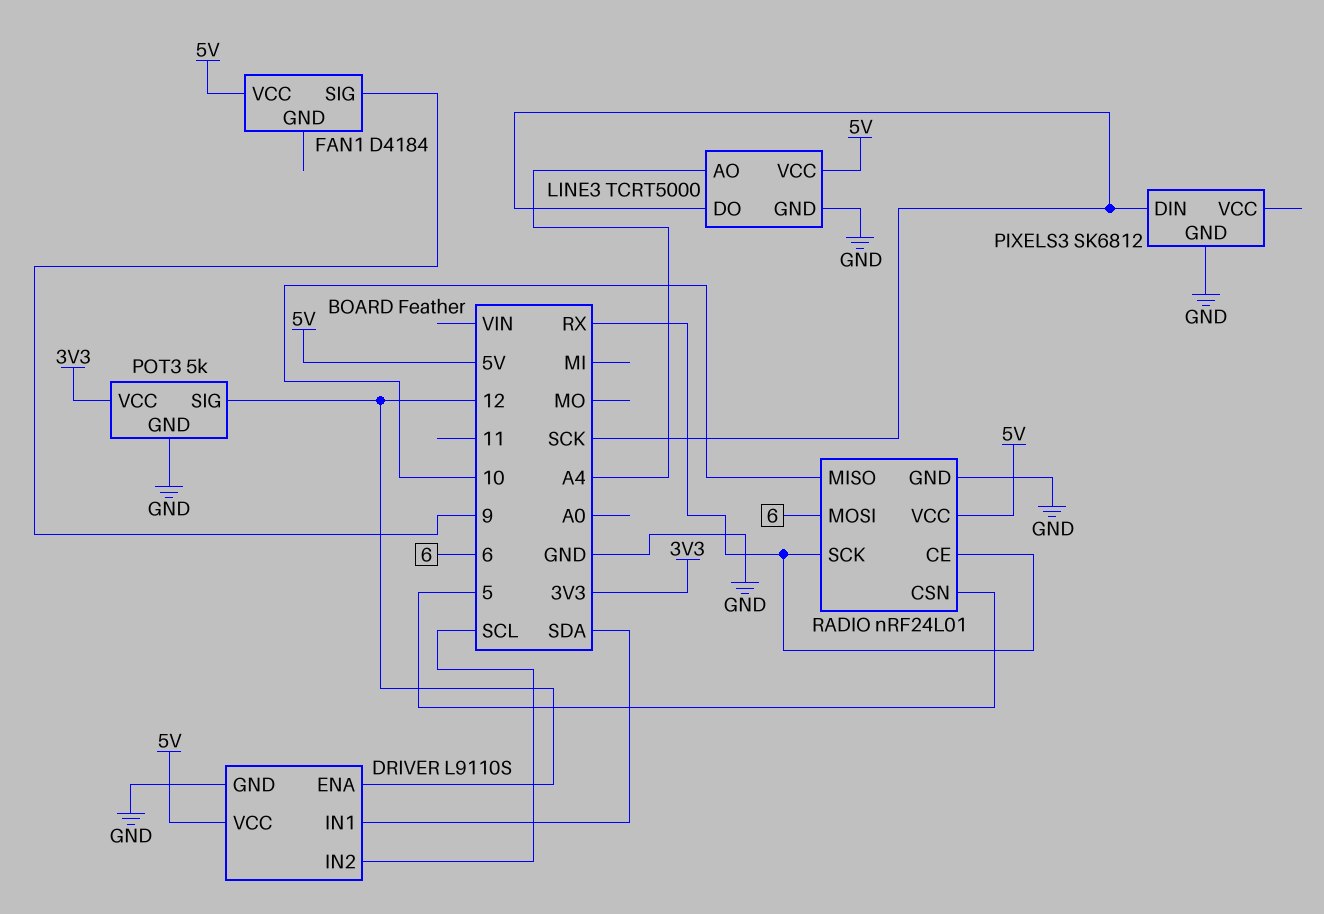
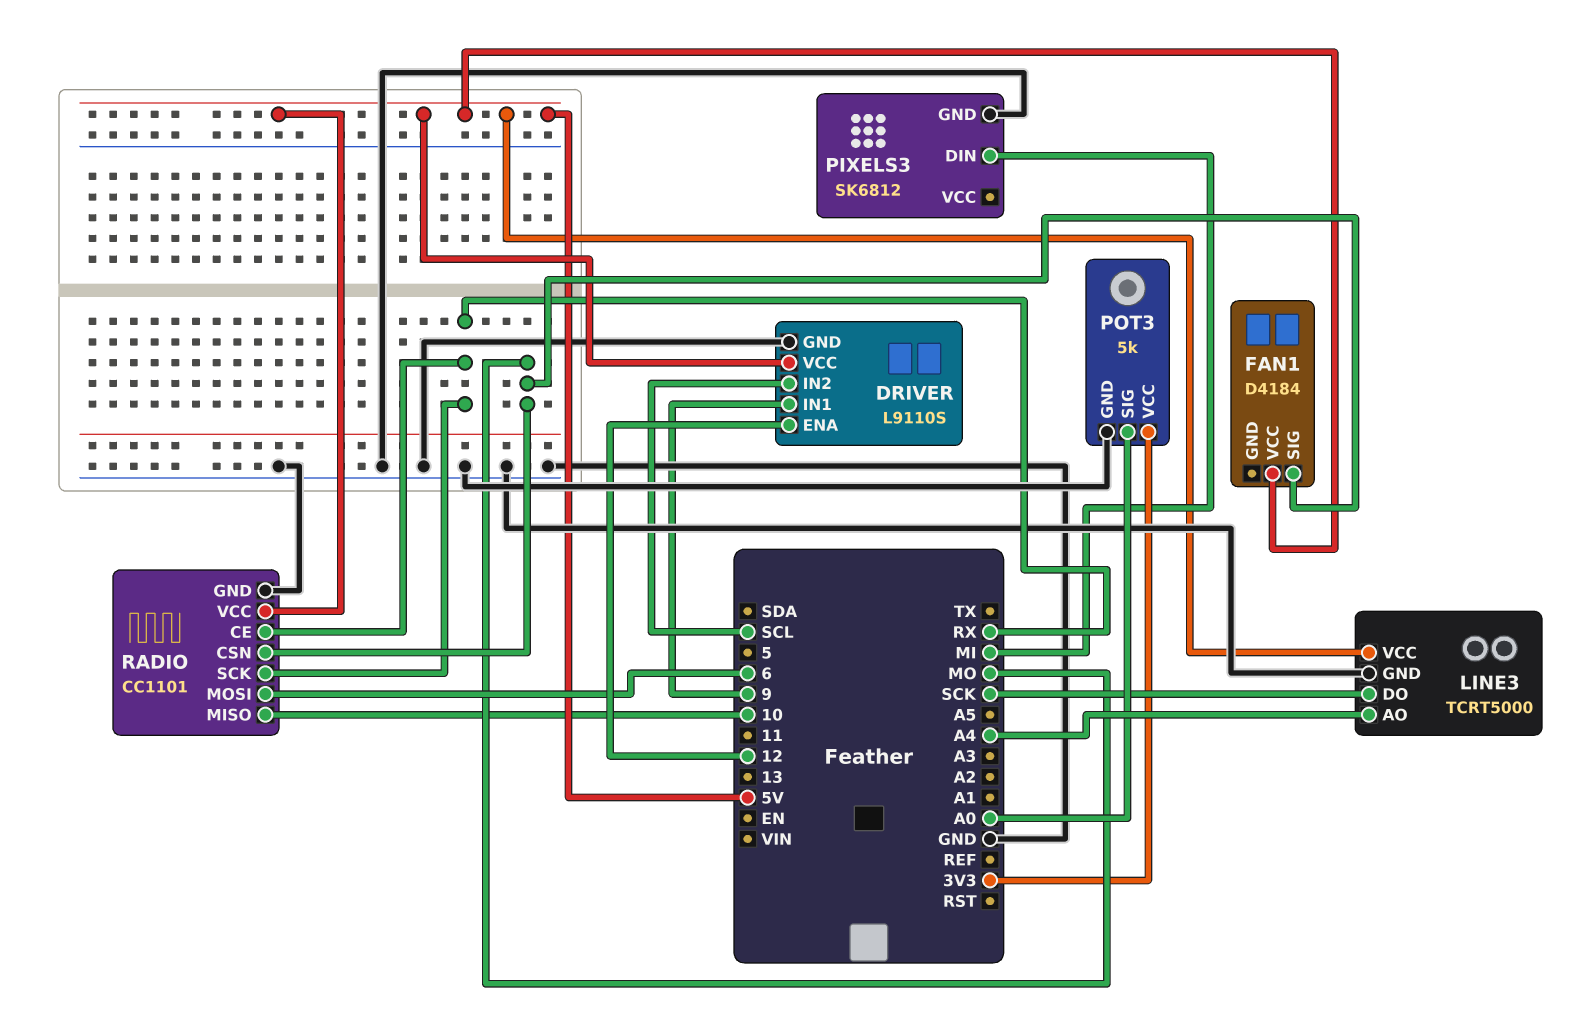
DRIVER pin IN1: SDA -> 9
FAN1 pin SIG: 9 -> MO
PIXELS3 pin DIN: SCK -> MI
POT3 pin SIG: 12 -> A0
RADIO: nRF24L01 -> CC1101
RADIO pin CSN: 5 -> MO

